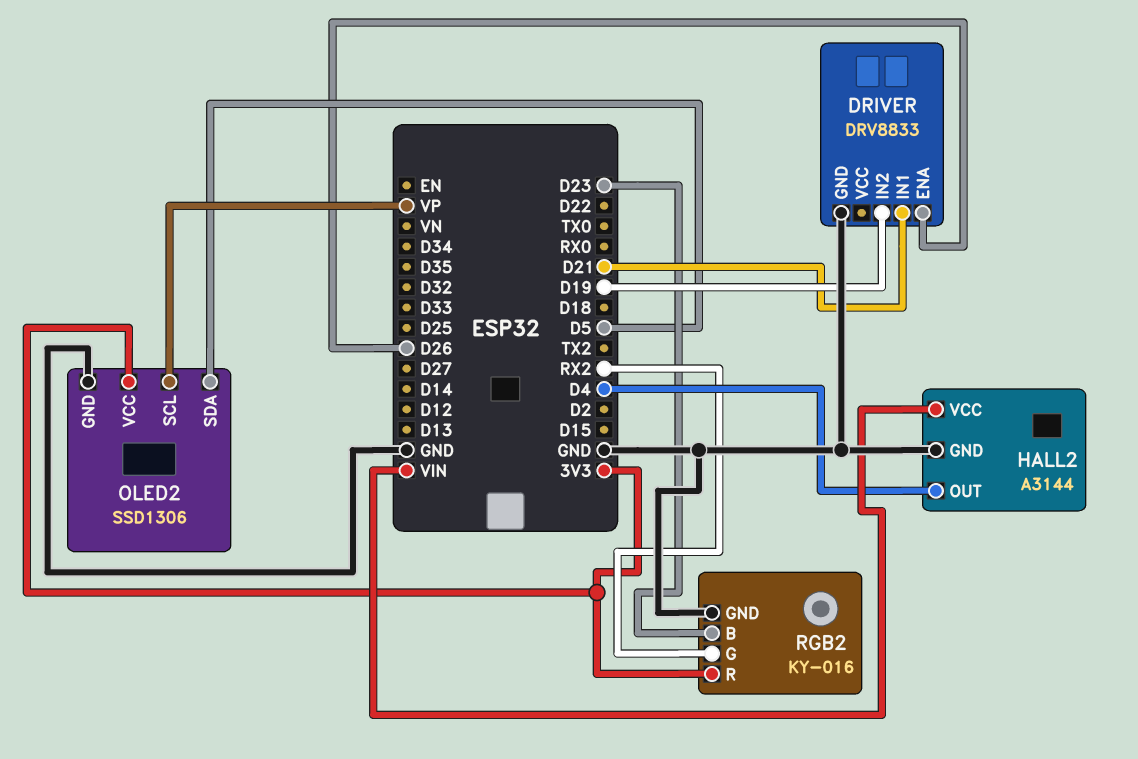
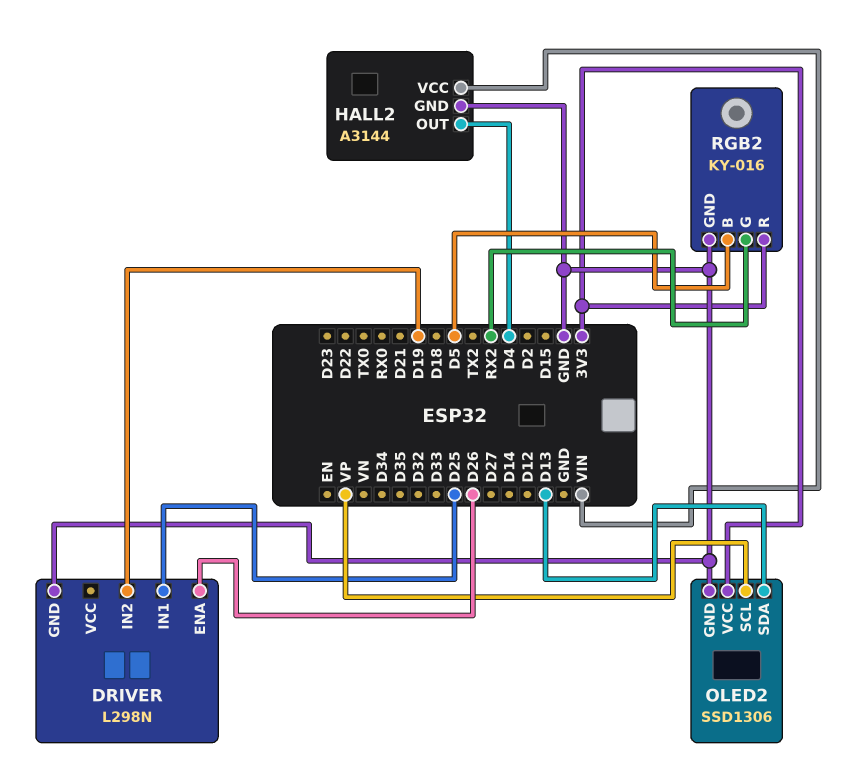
DRIVER: DRV8833 -> L298N
DRIVER pin IN1: D21 -> D25
OLED2 pin SDA: D5 -> D13
RGB2 pin B: D23 -> D5

